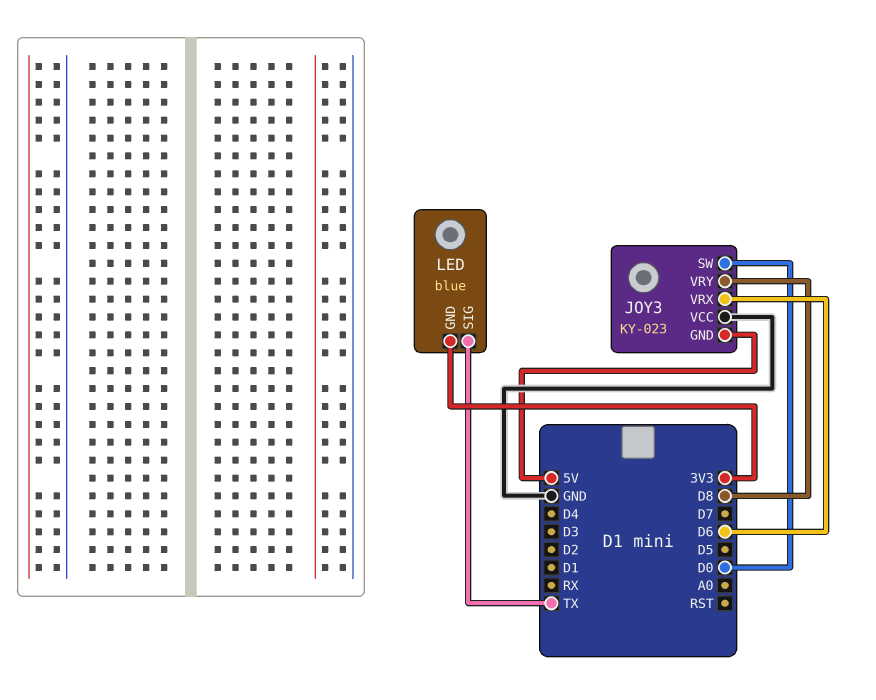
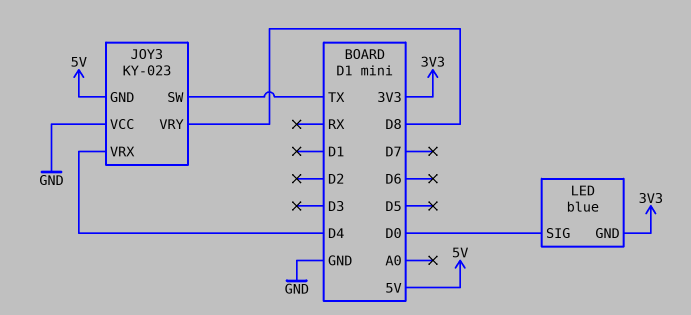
JOY3 pin SW: D0 -> TX
JOY3 pin VRX: D6 -> D4
LED pin SIG: TX -> D0

